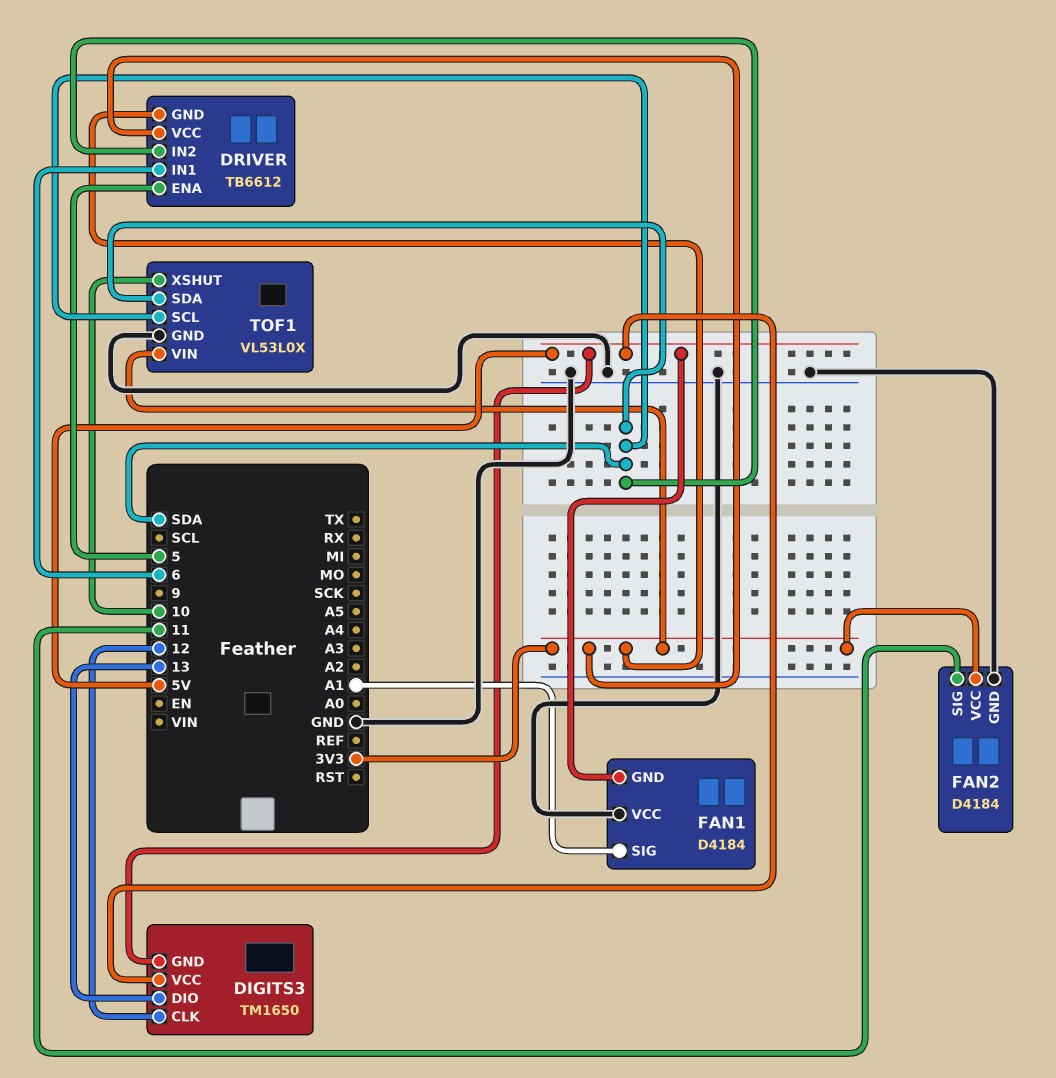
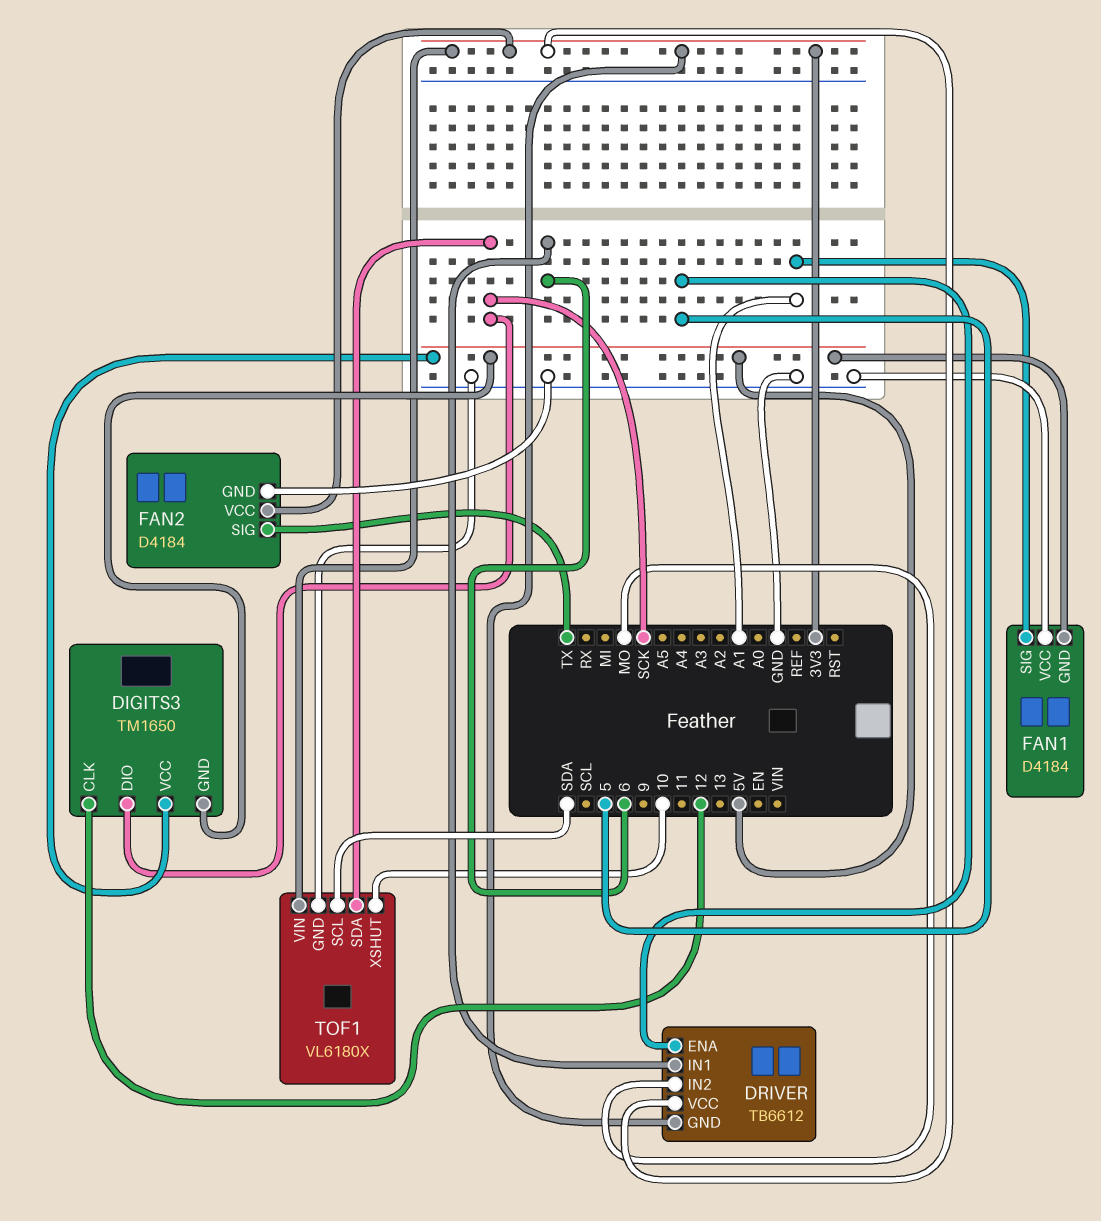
DIGITS3 pin DIO: 13 -> SCK
DRIVER pin IN2: SDA -> MO
FAN2 pin SIG: 11 -> TX
TOF1: VL53L0X -> VL6180X
TOF1 pin SDA: SDA -> SCK

